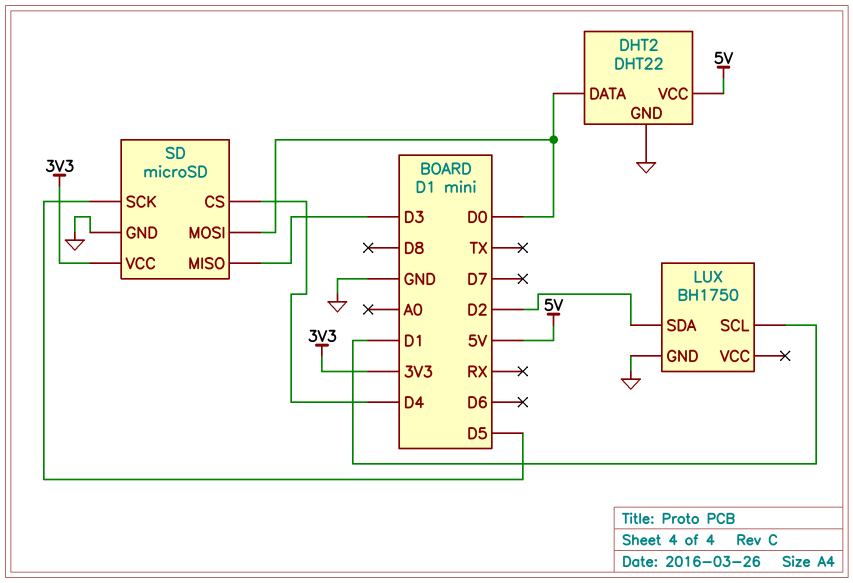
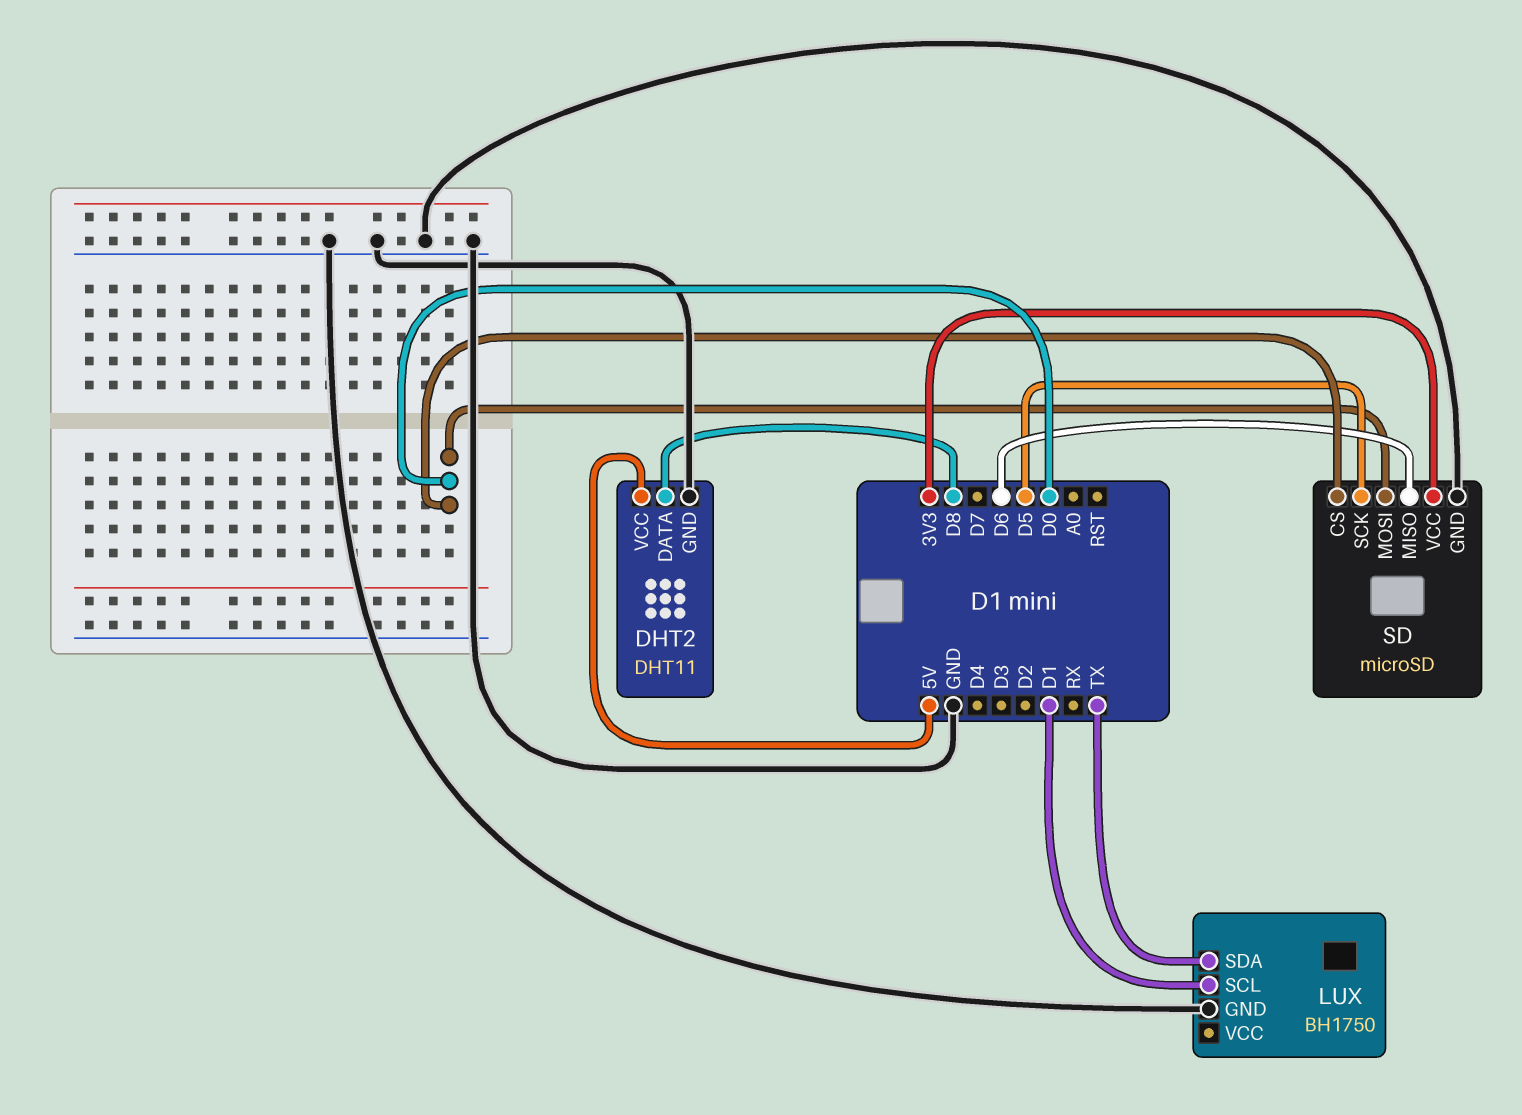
DHT2: DHT22 -> DHT11
DHT2 pin DATA: D0 -> D8
LUX pin SDA: D2 -> TX
SD pin CS: D4 -> D0
SD pin MISO: D3 -> D6

